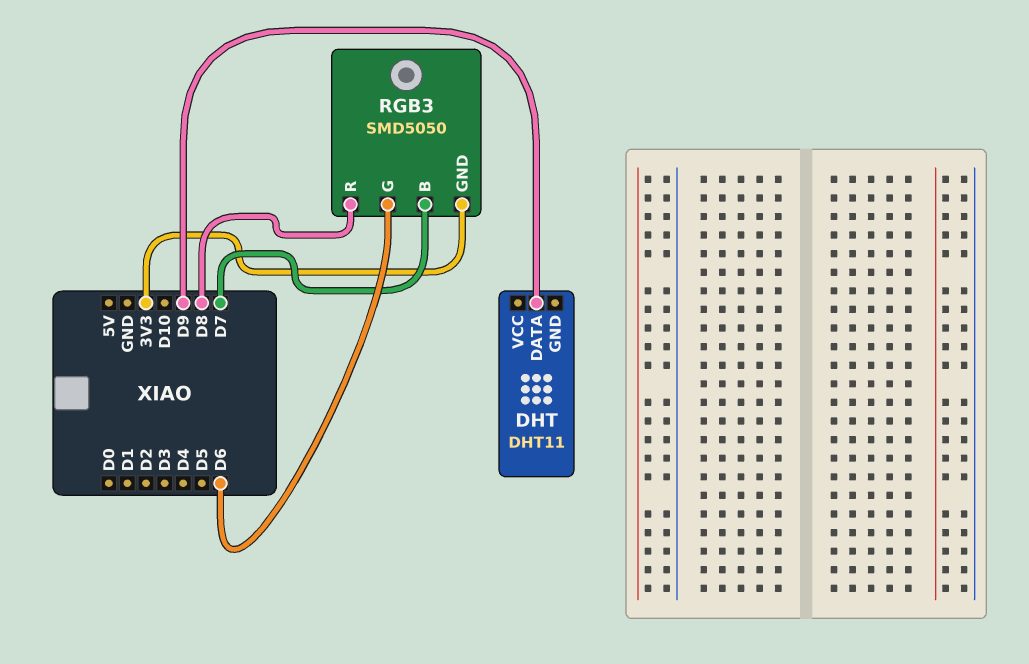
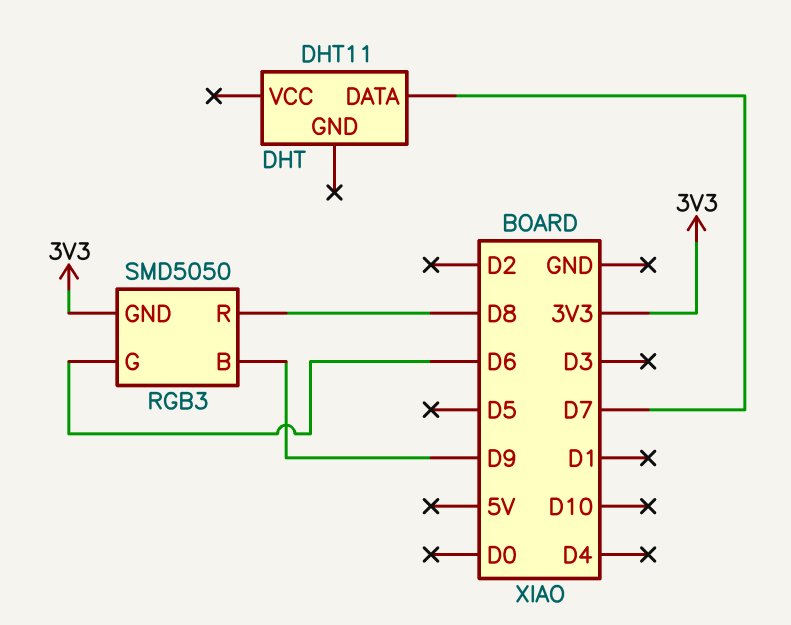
DHT pin DATA: D9 -> D7
RGB3 pin B: D7 -> D9

